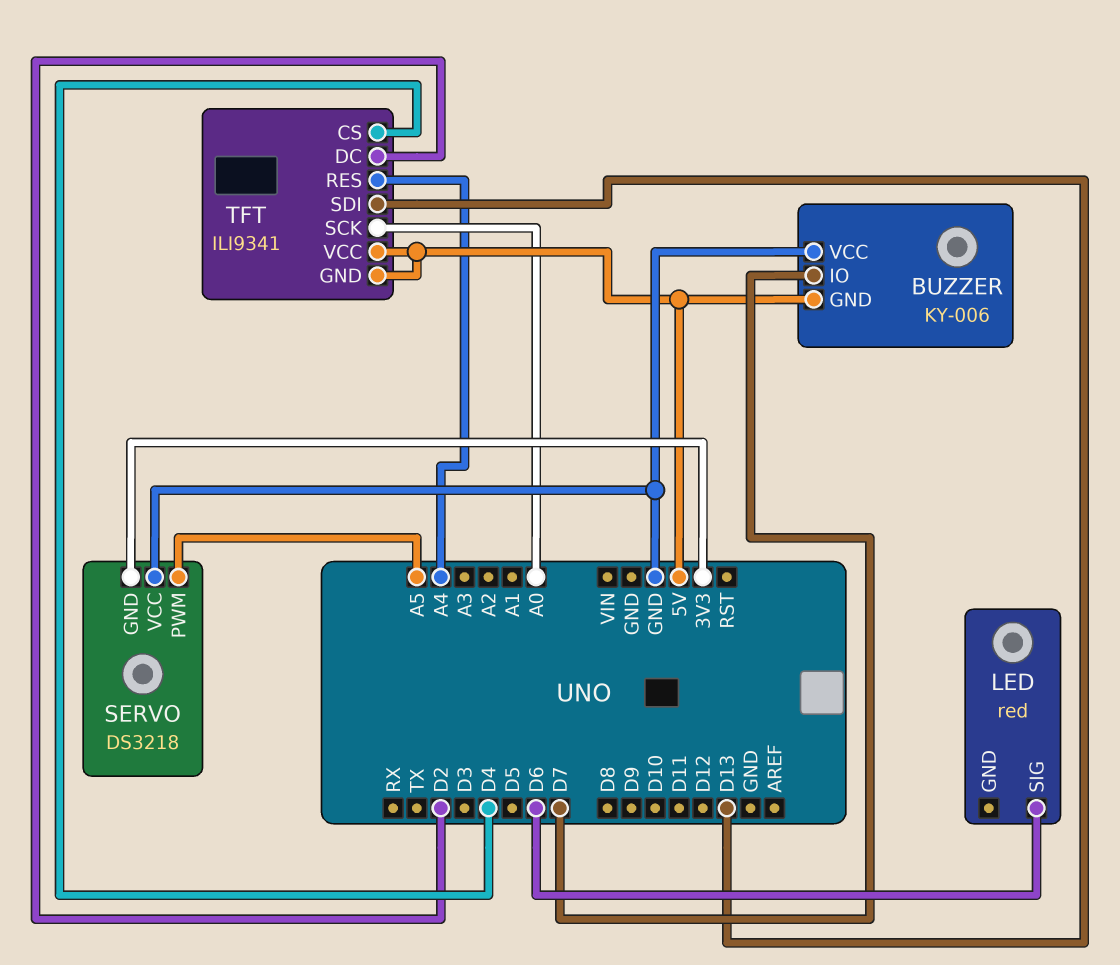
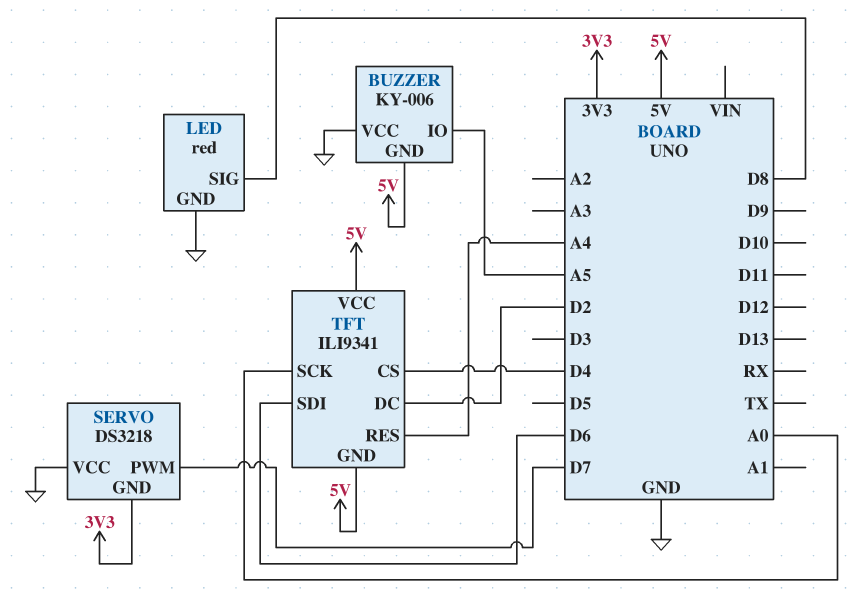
BUZZER pin IO: D7 -> A5
LED pin GND: none -> GND
LED pin SIG: D6 -> D8
SERVO pin PWM: A5 -> D7
TFT pin SDI: D13 -> D6

